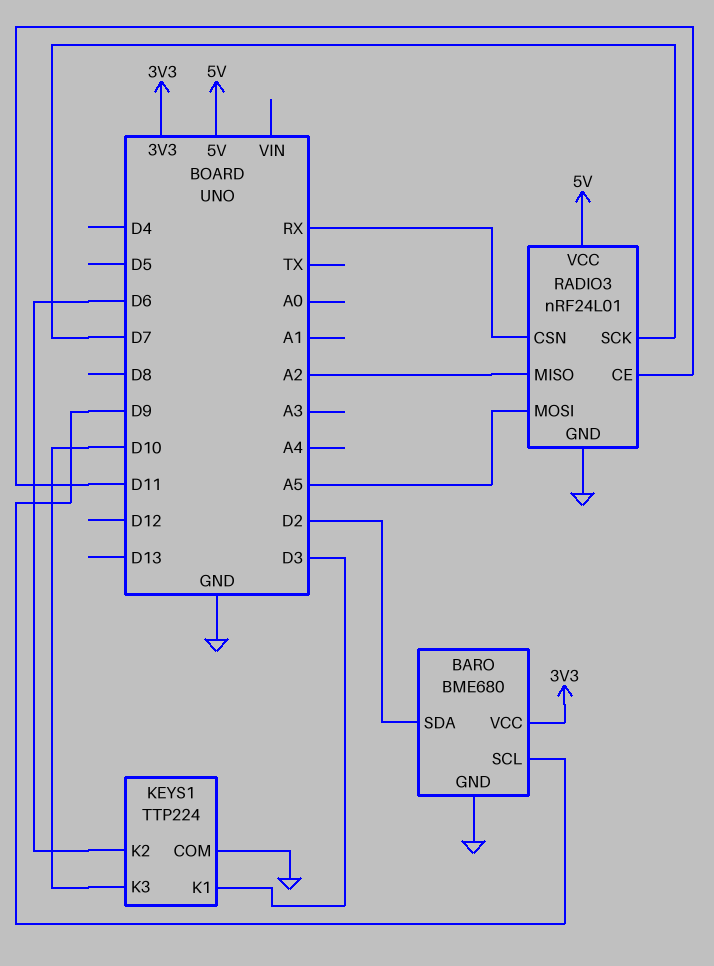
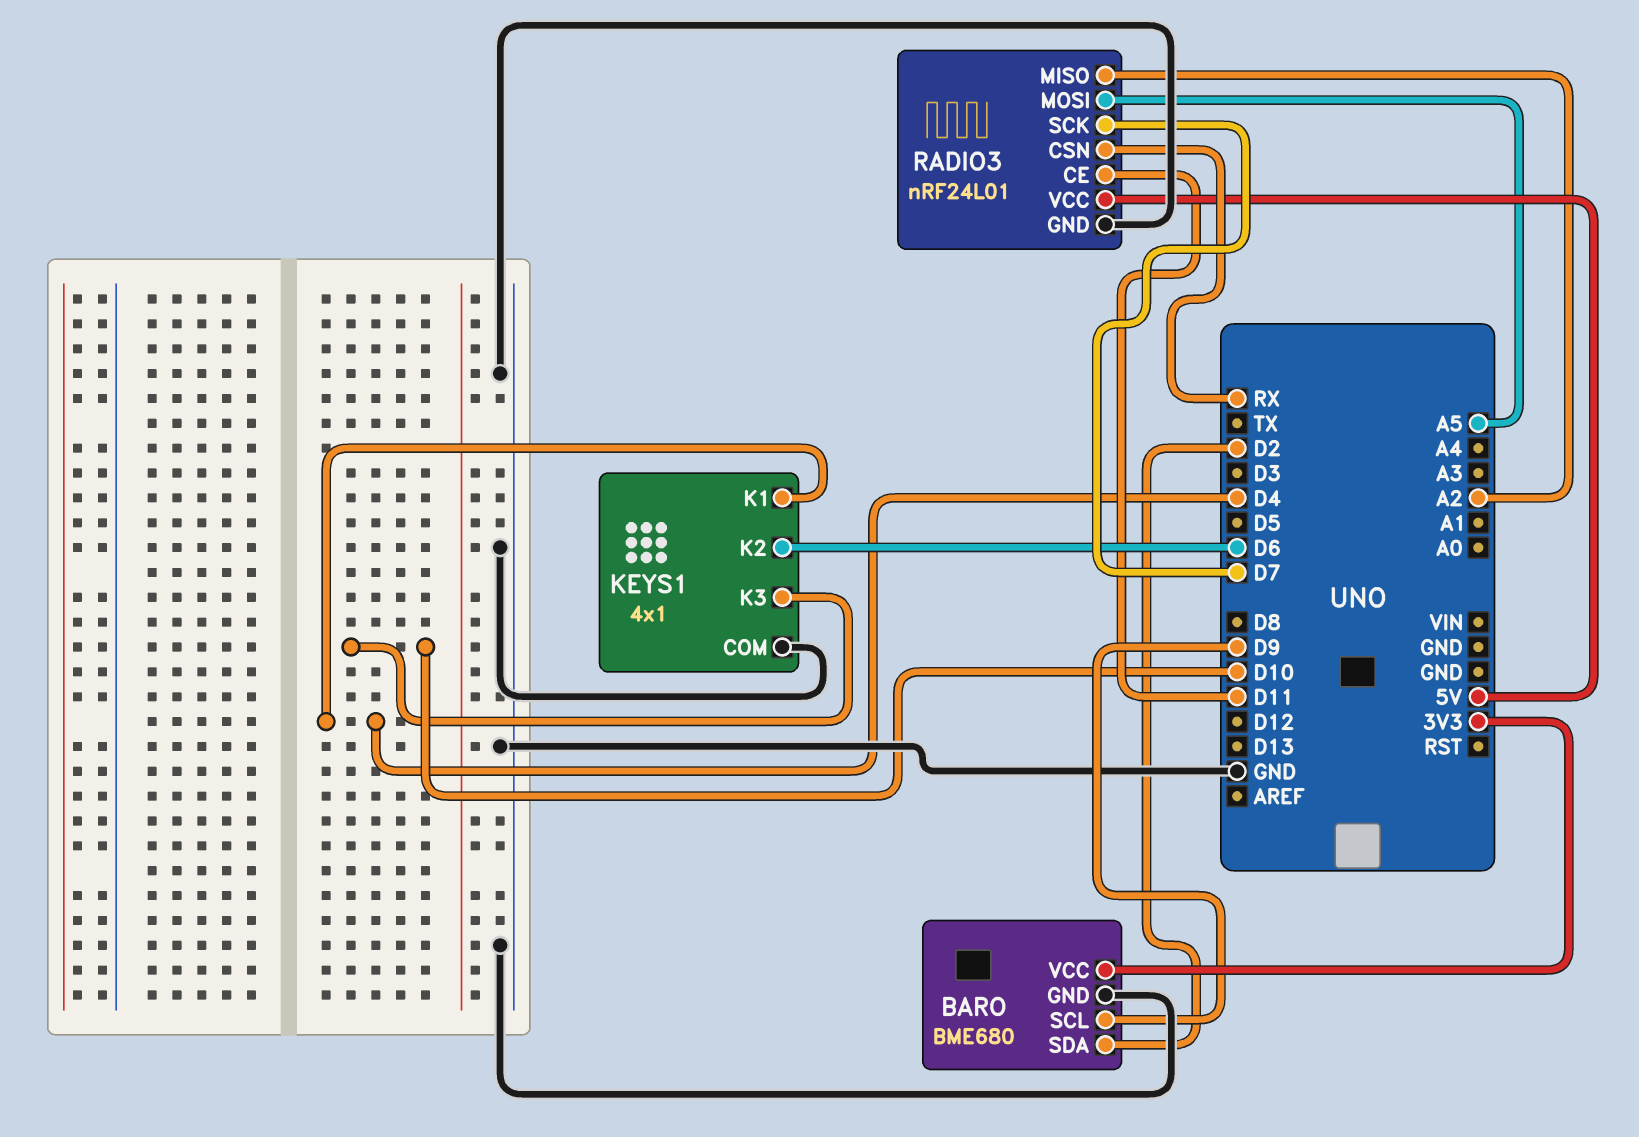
KEYS1: TTP224 -> 4x1
KEYS1 pin K1: D3 -> D4

